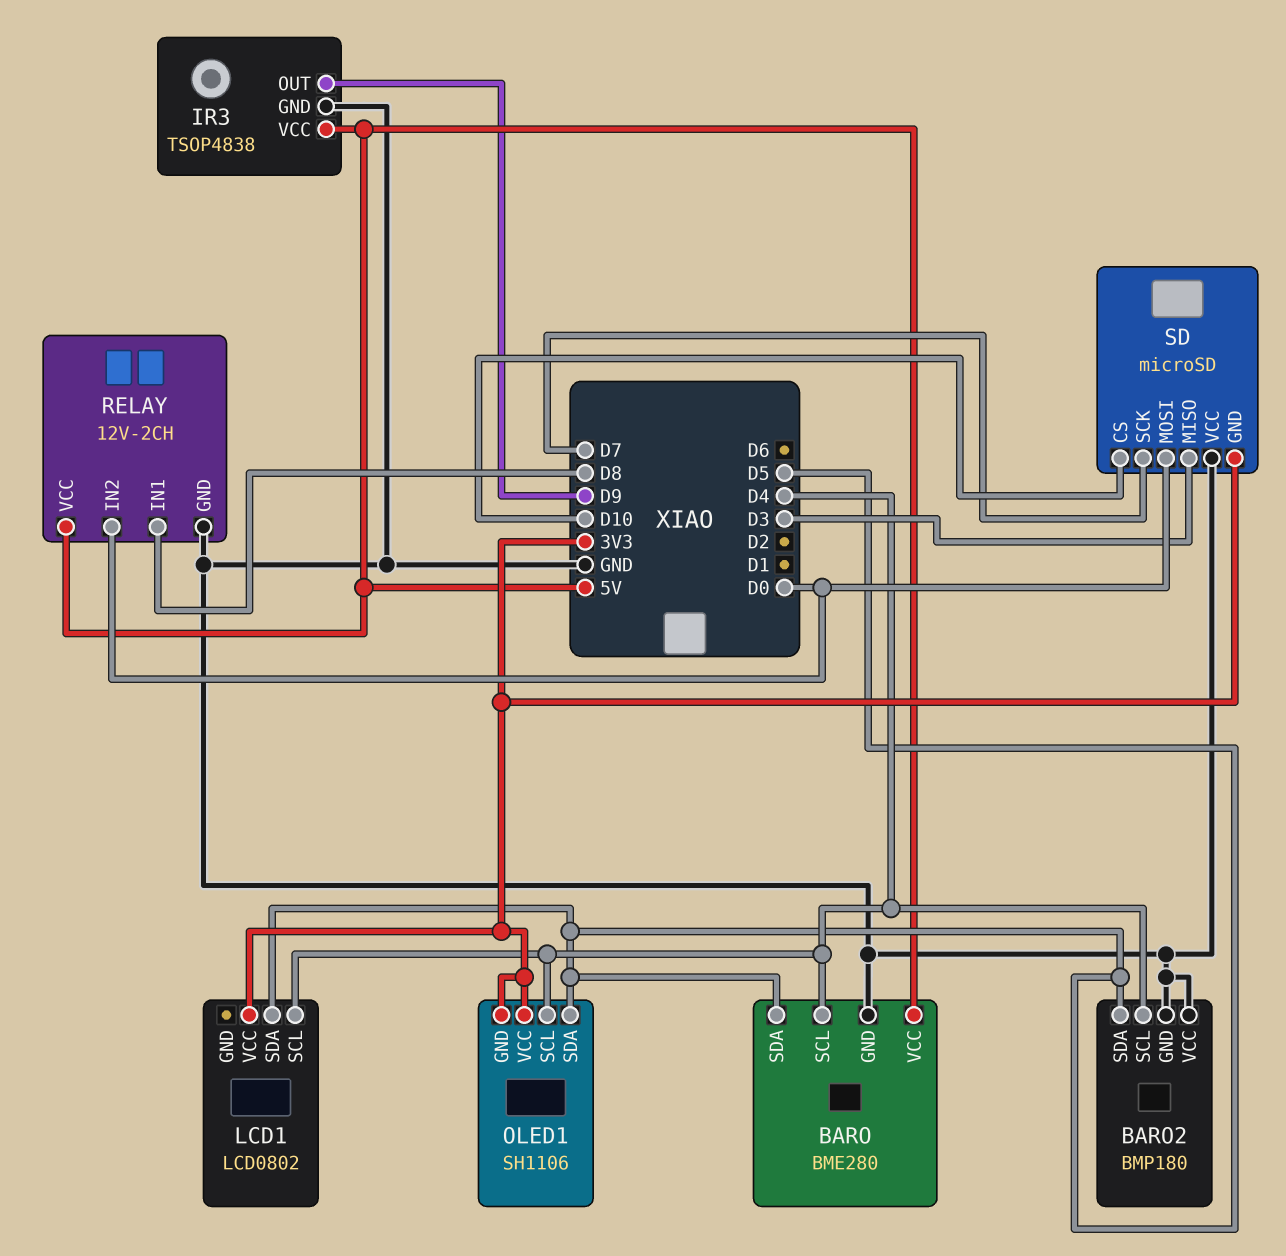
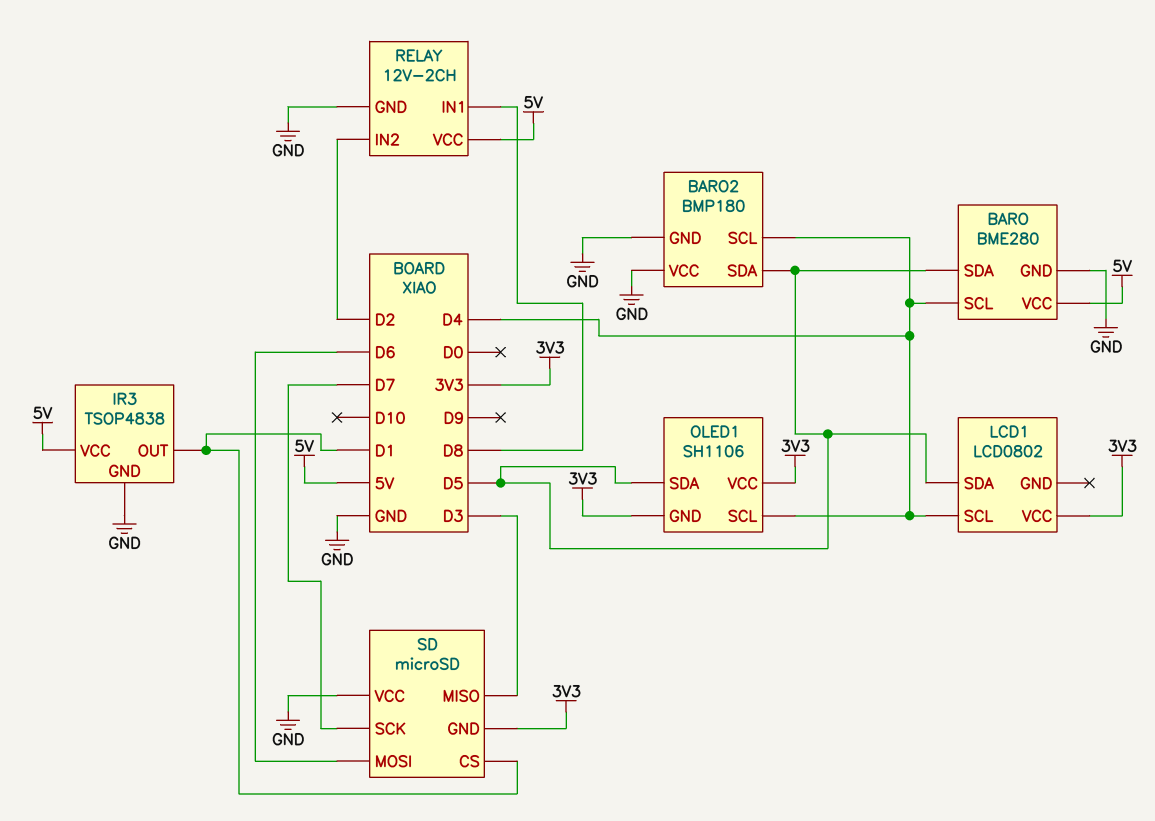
IR3 pin OUT: D9 -> D1
RELAY pin IN2: D0 -> D2
SD pin CS: D10 -> D1
SD pin MOSI: D0 -> D6

